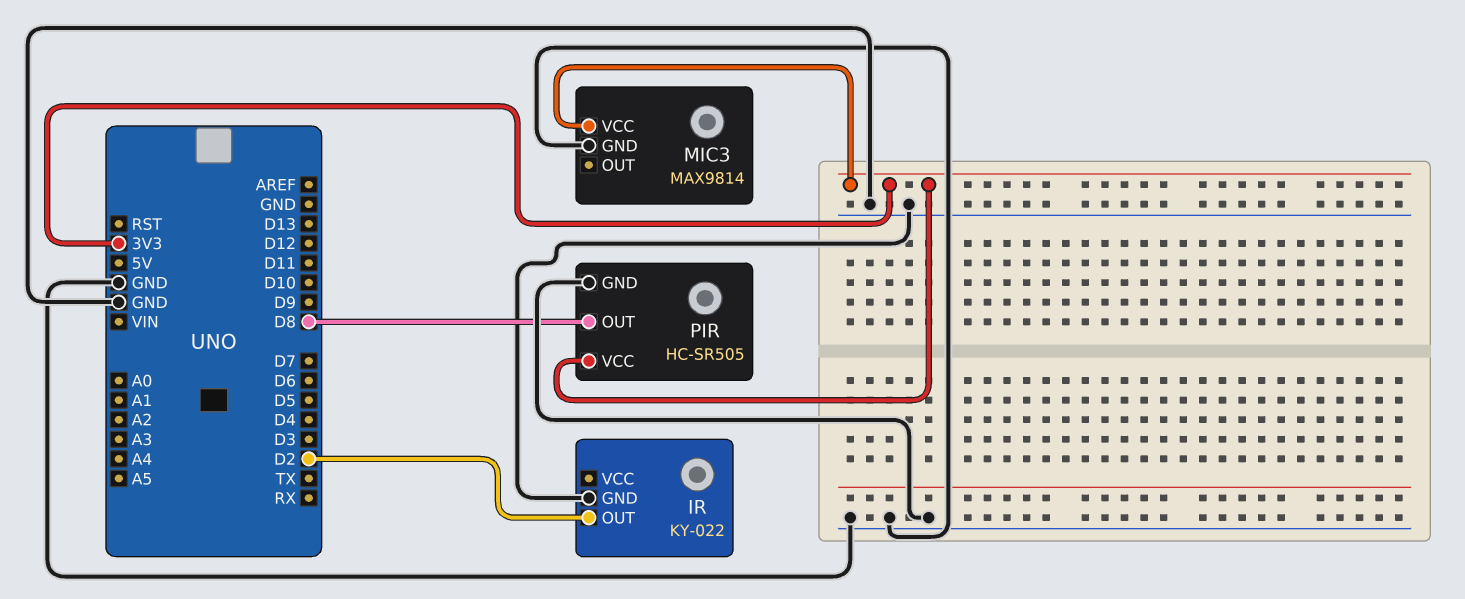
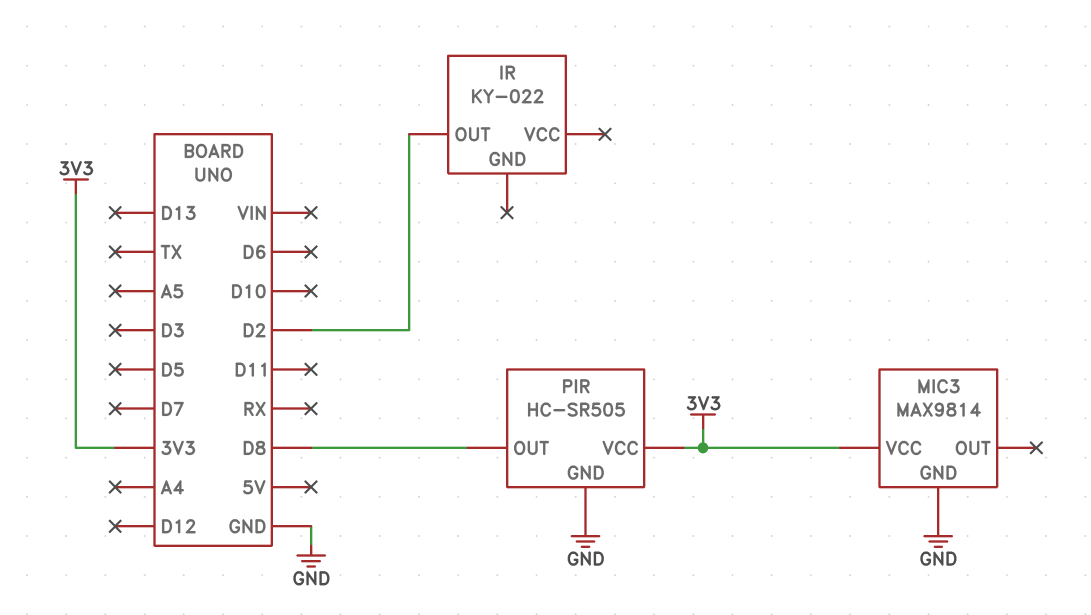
IR pin GND: GND -> none

